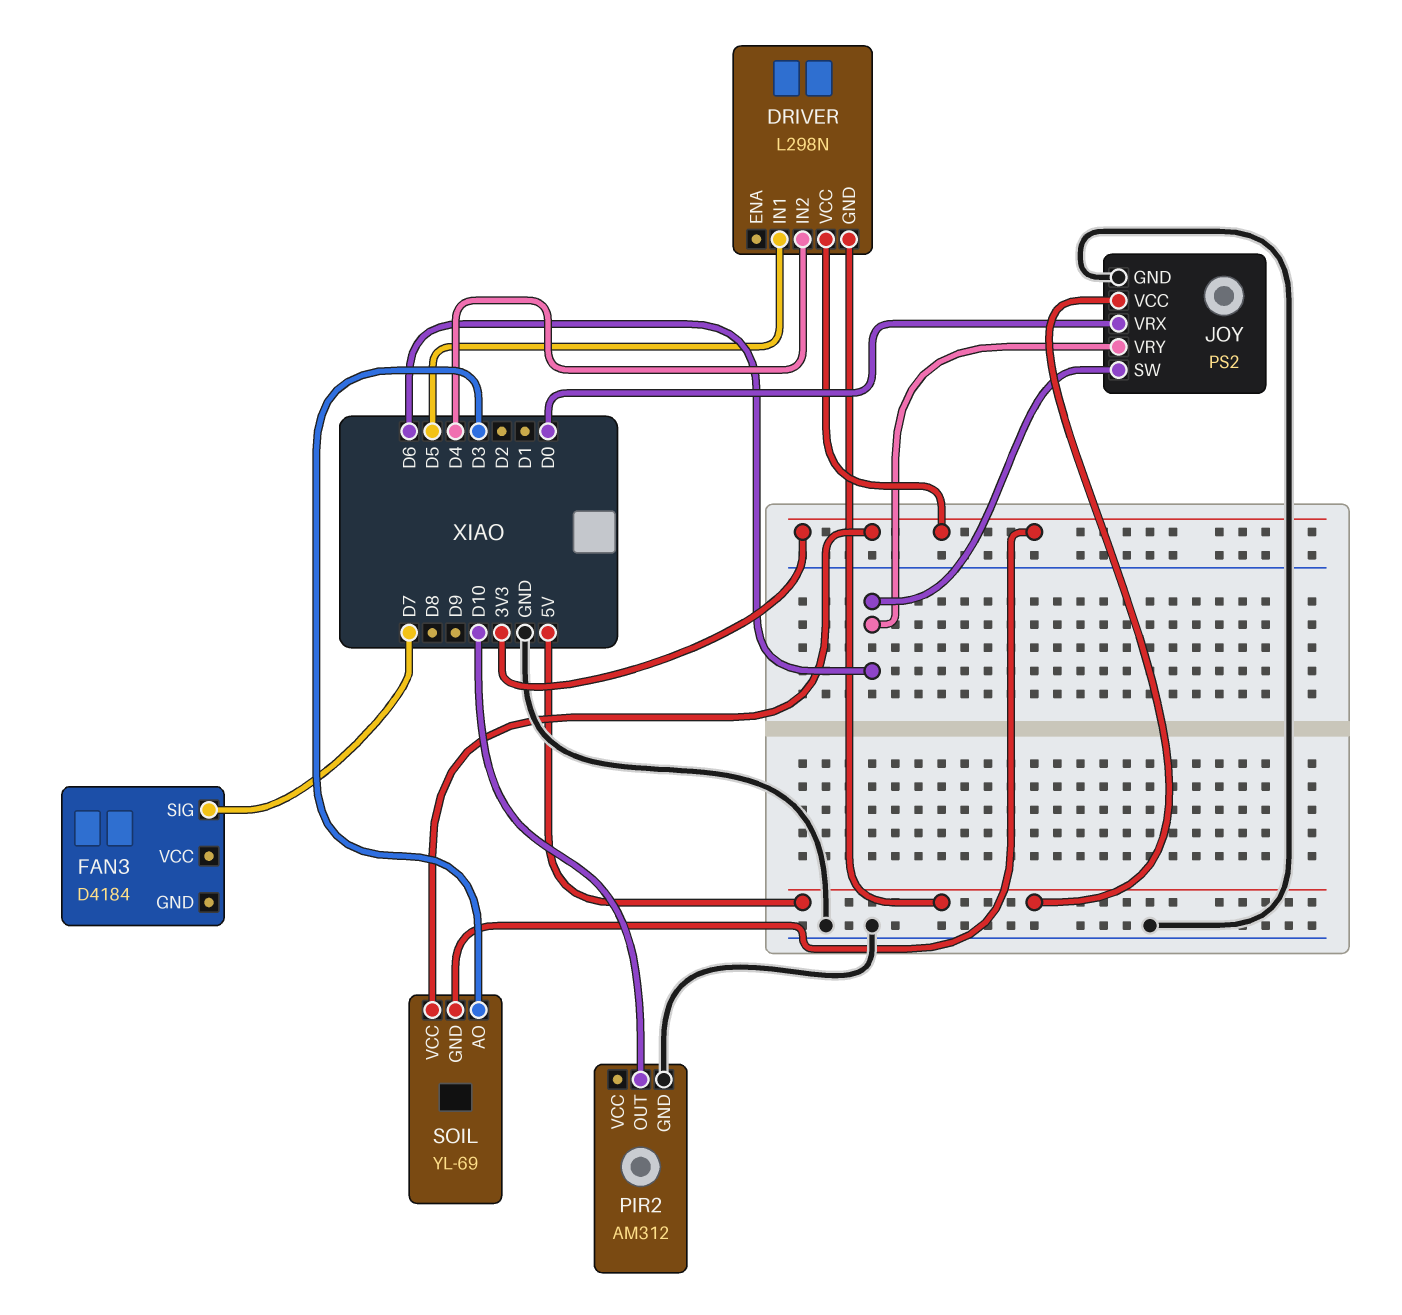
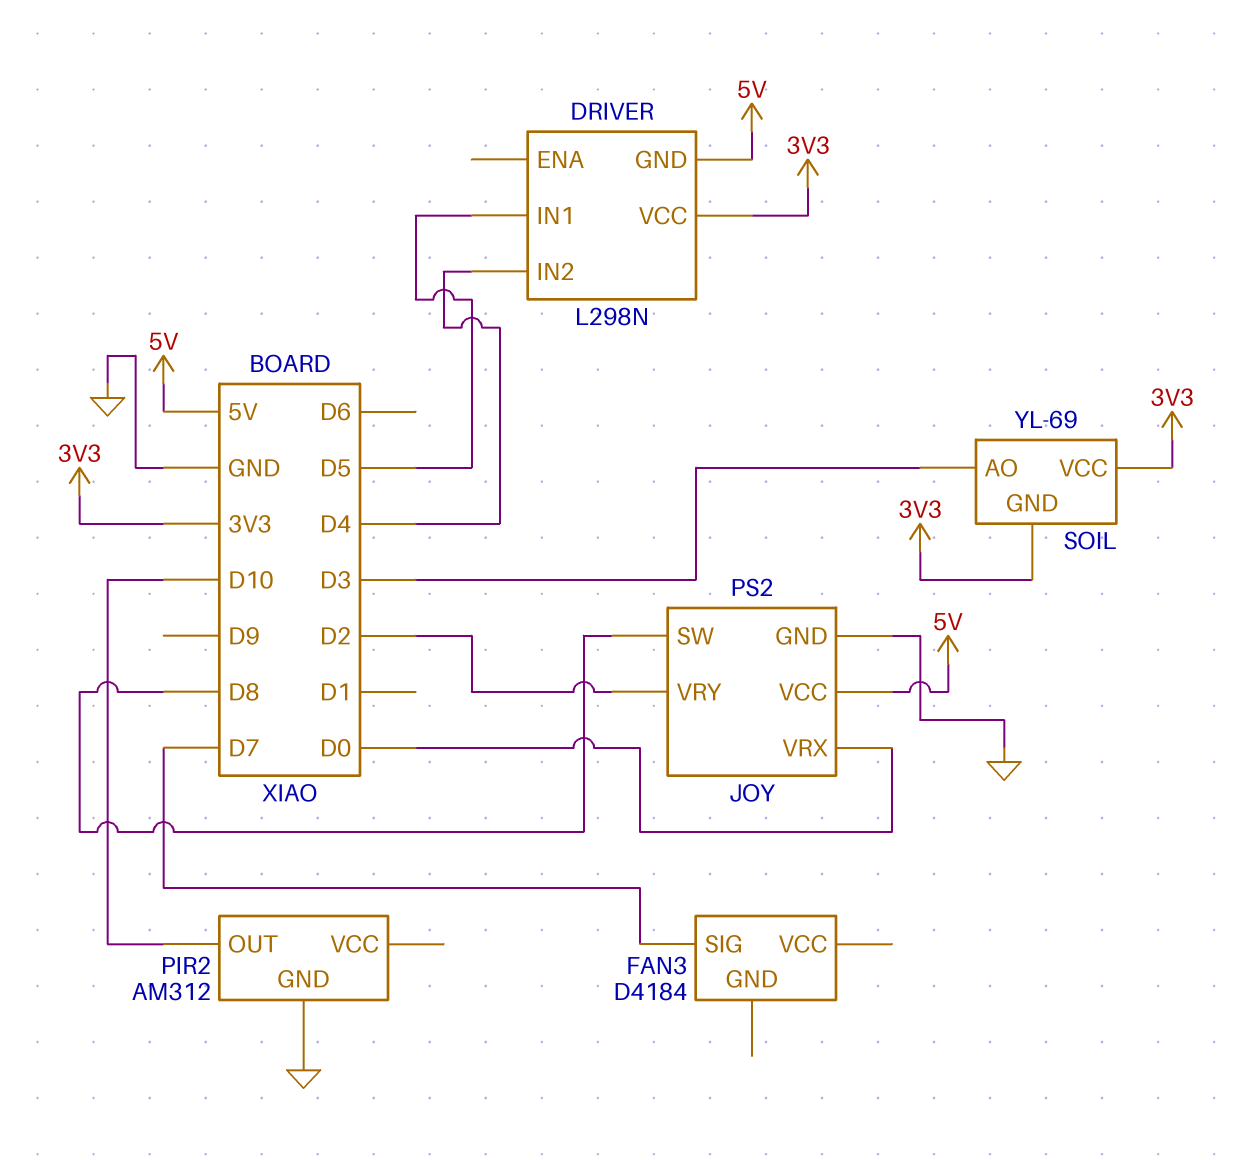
JOY pin SW: D6 -> D8
JOY pin VRY: D6 -> D2

